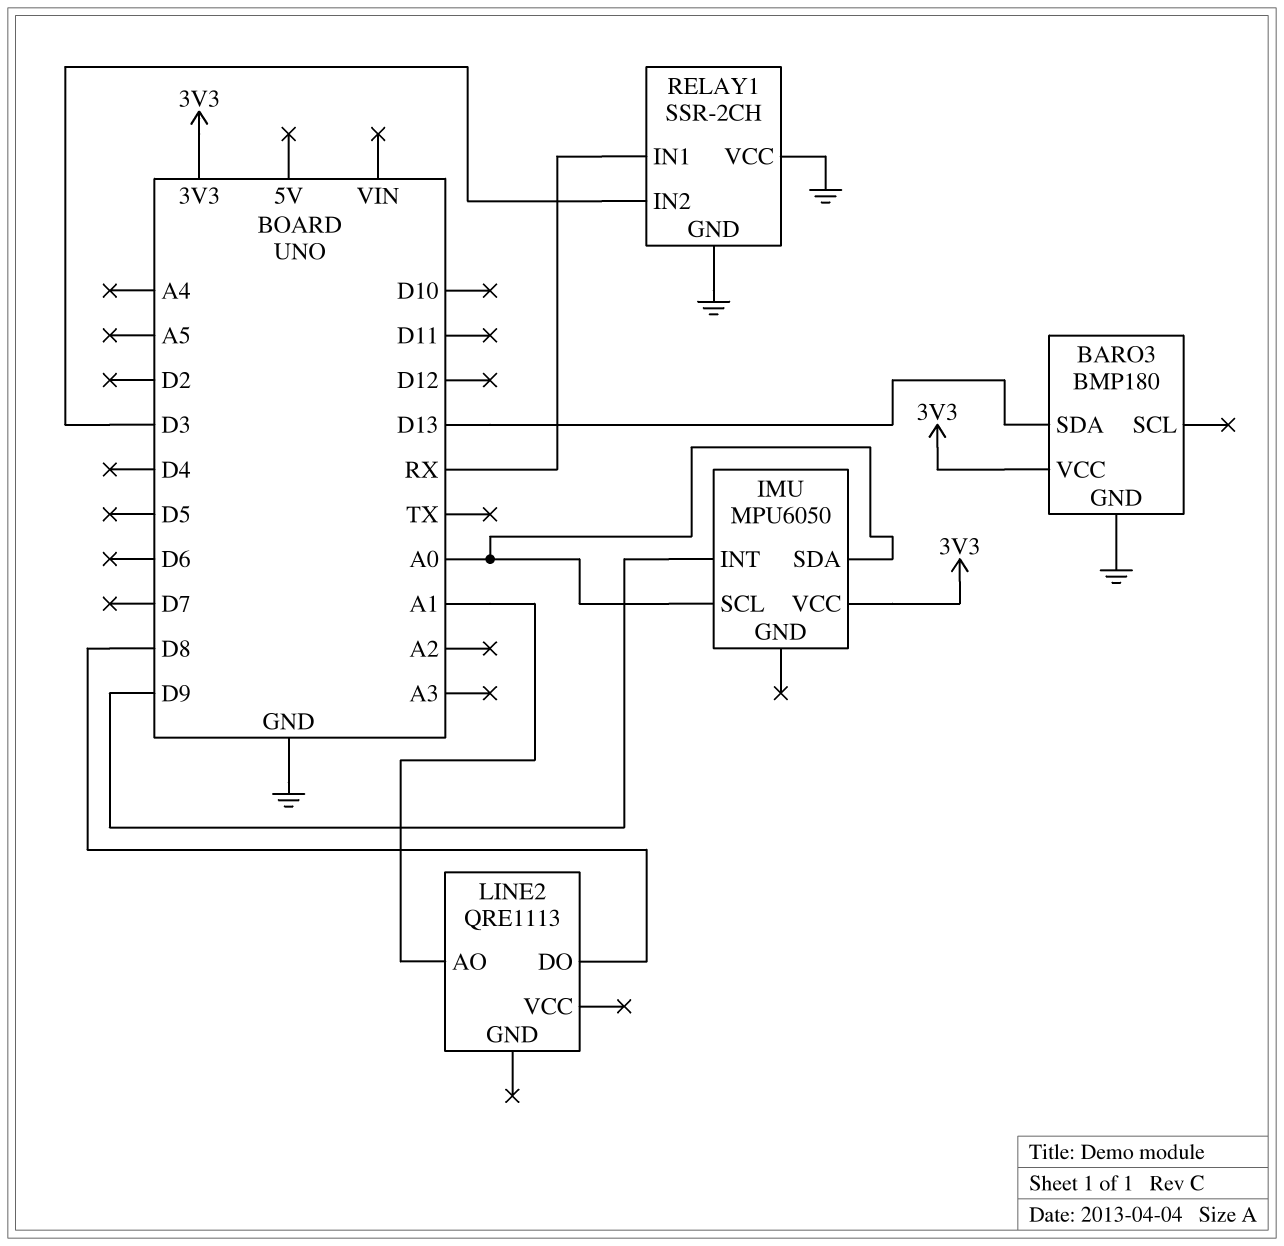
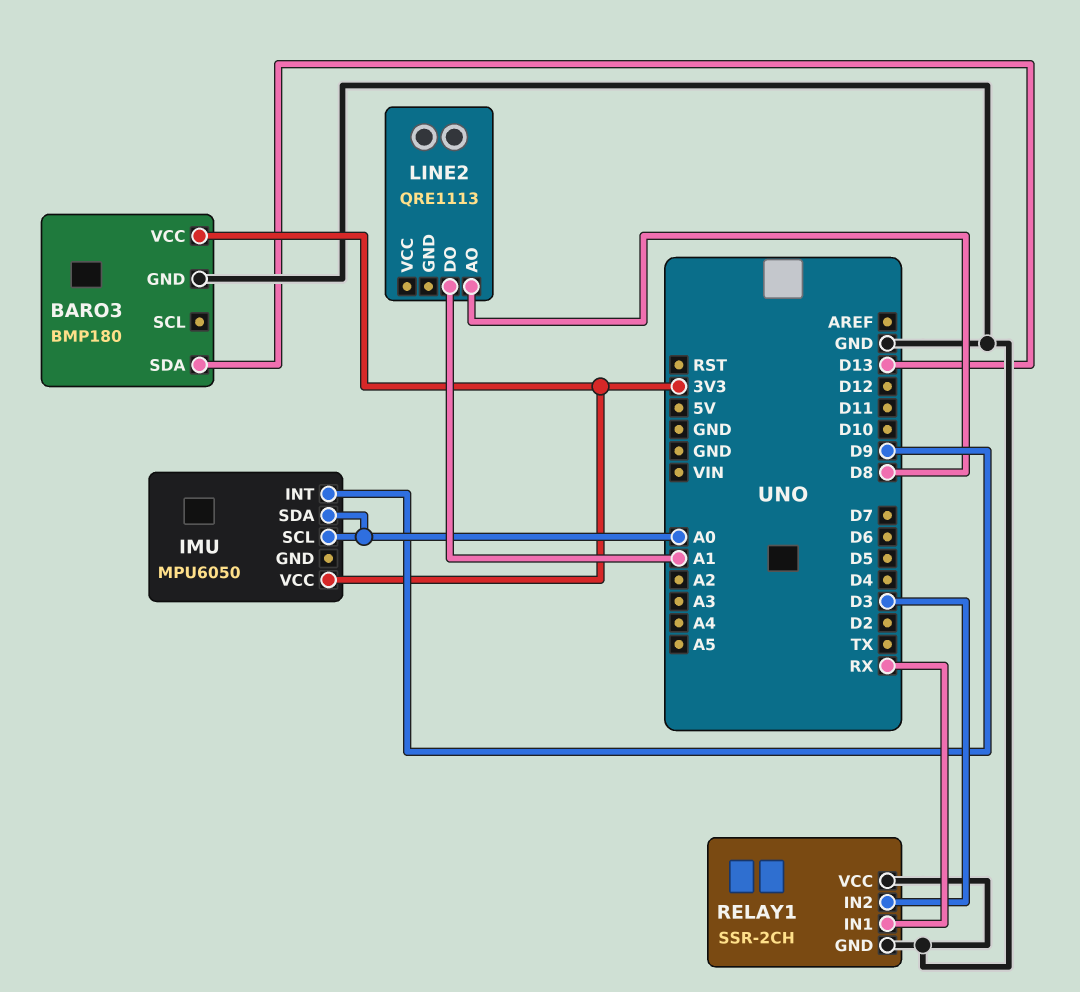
LINE2 pin AO: A1 -> D8
LINE2 pin DO: D8 -> A1

